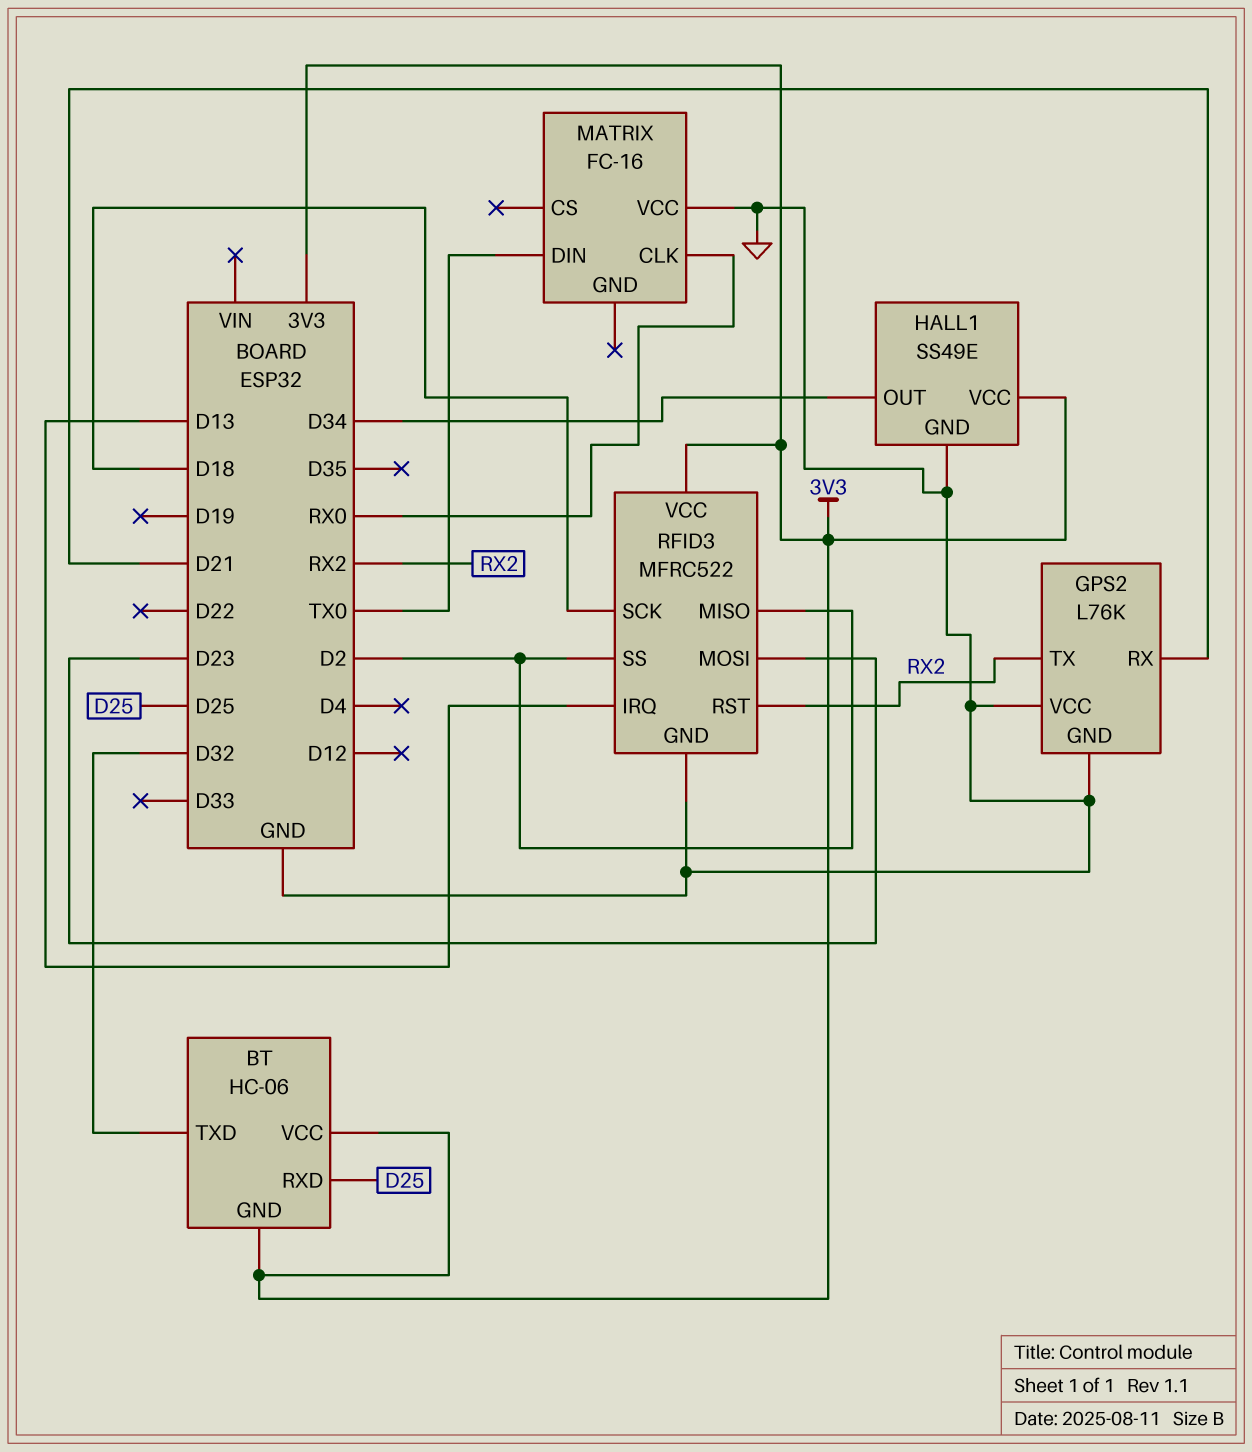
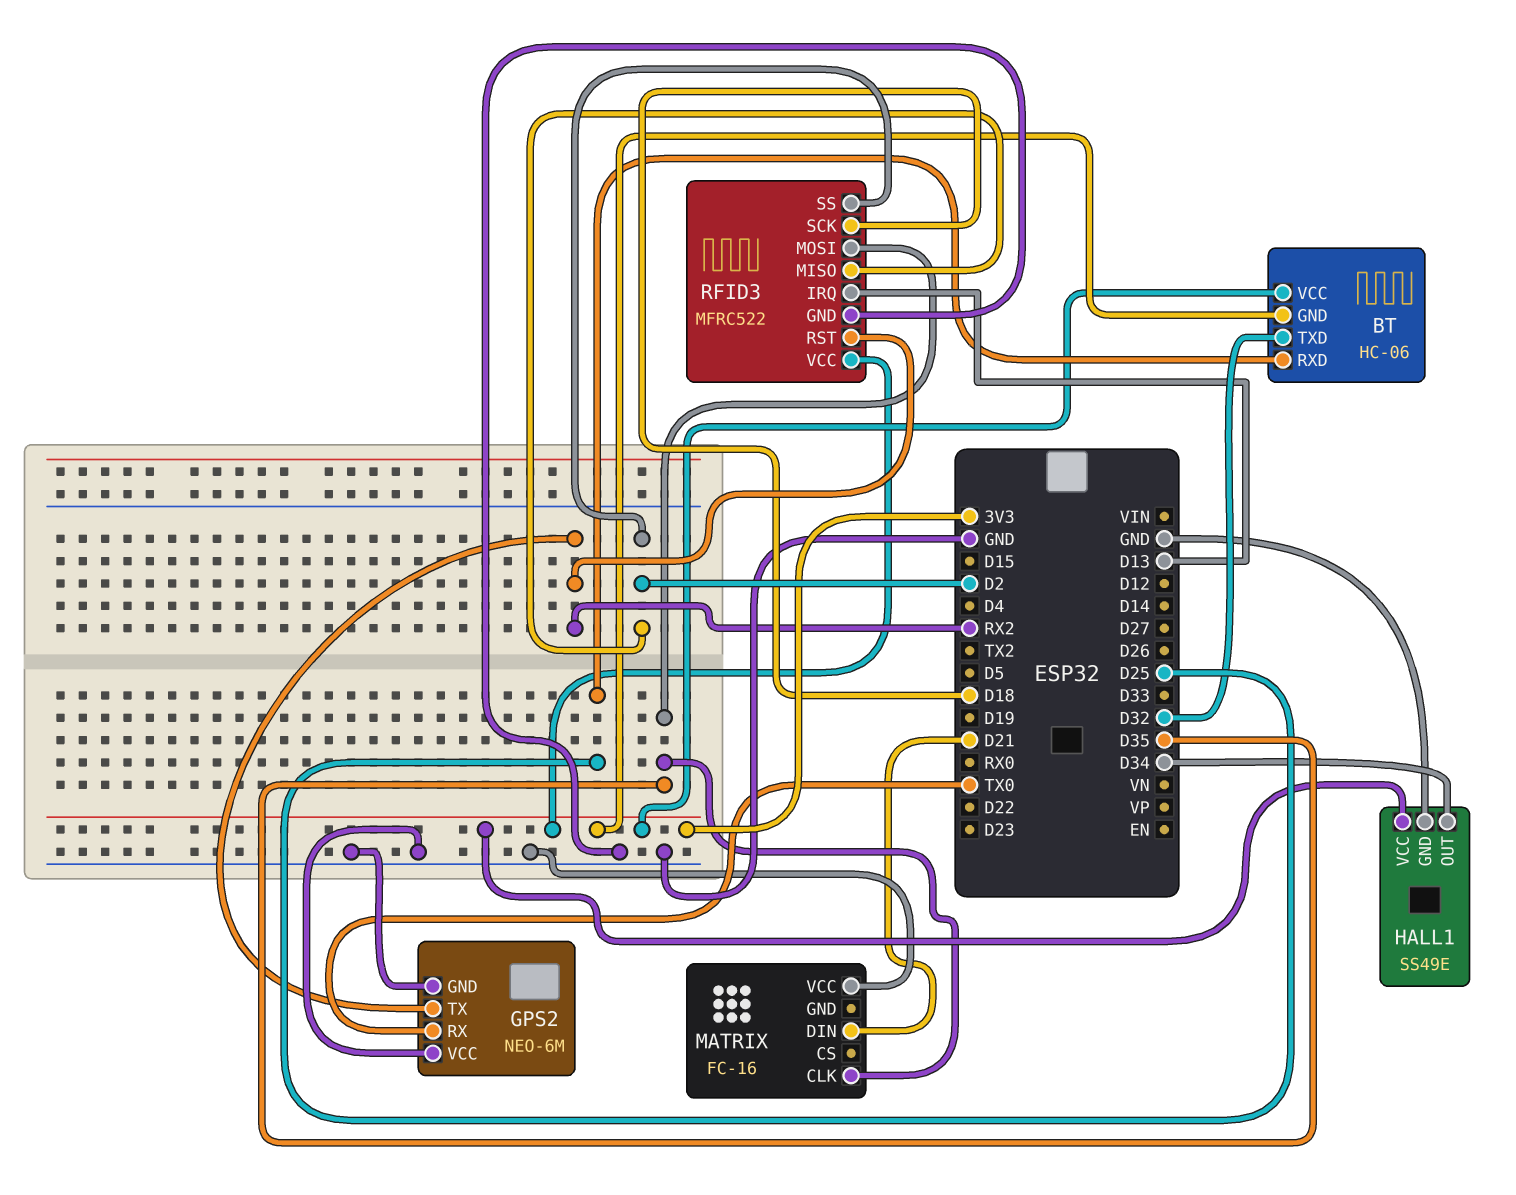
GPS2: L76K -> NEO-6M
GPS2 pin RX: D21 -> TX0
MATRIX pin CLK: RX0 -> D35
MATRIX pin DIN: TX0 -> D21
RFID3 pin MOSI: D23 -> D35

